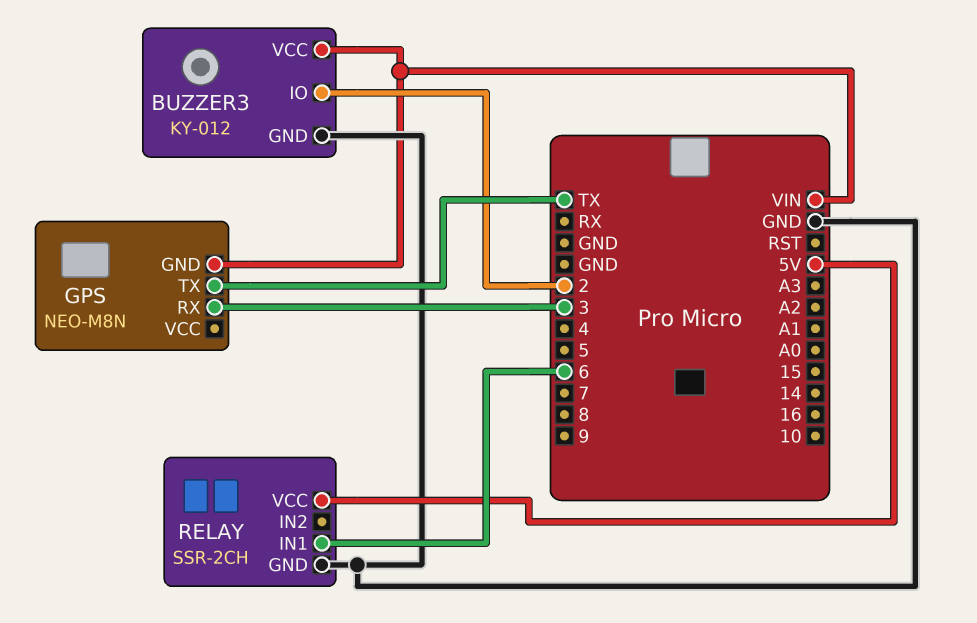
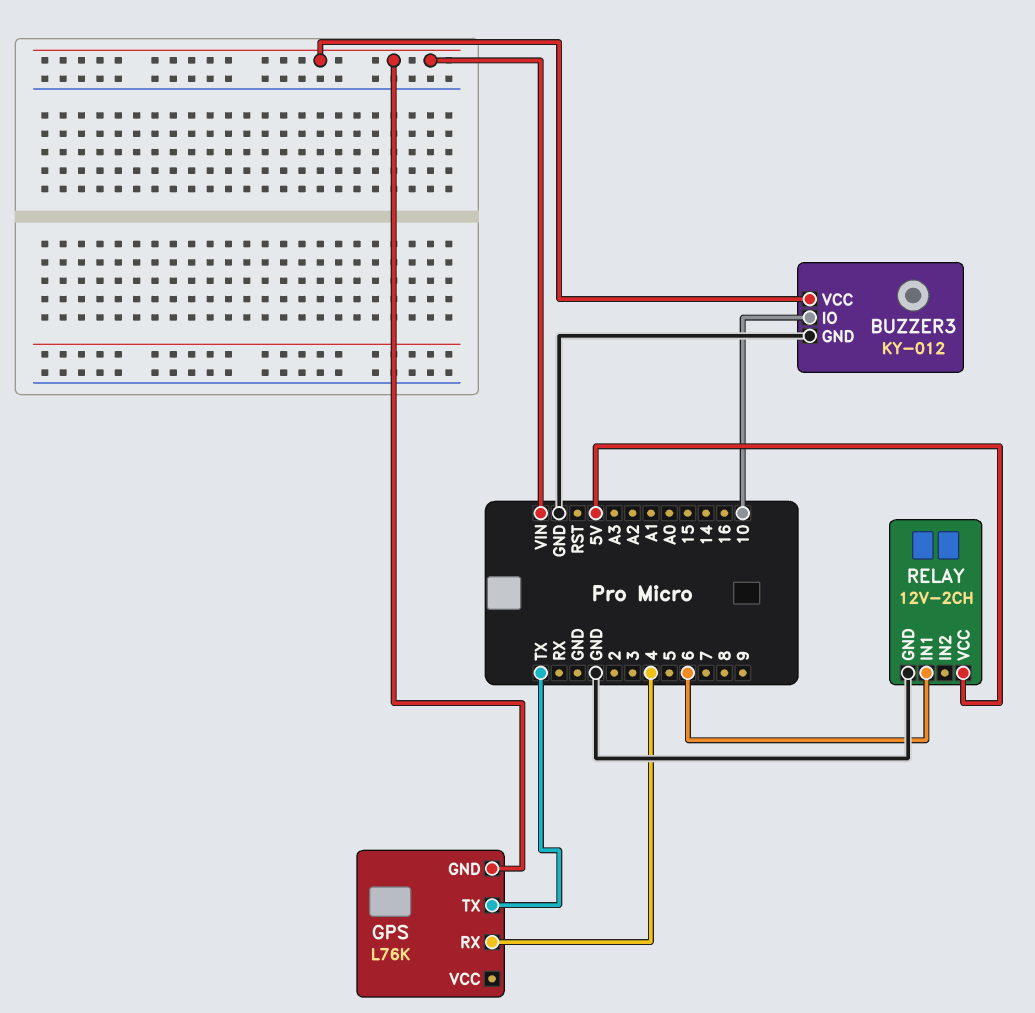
BUZZER3 pin IO: 2 -> 10
GPS: NEO-M8N -> L76K
GPS pin RX: 3 -> 4
RELAY: SSR-2CH -> 12V-2CH

